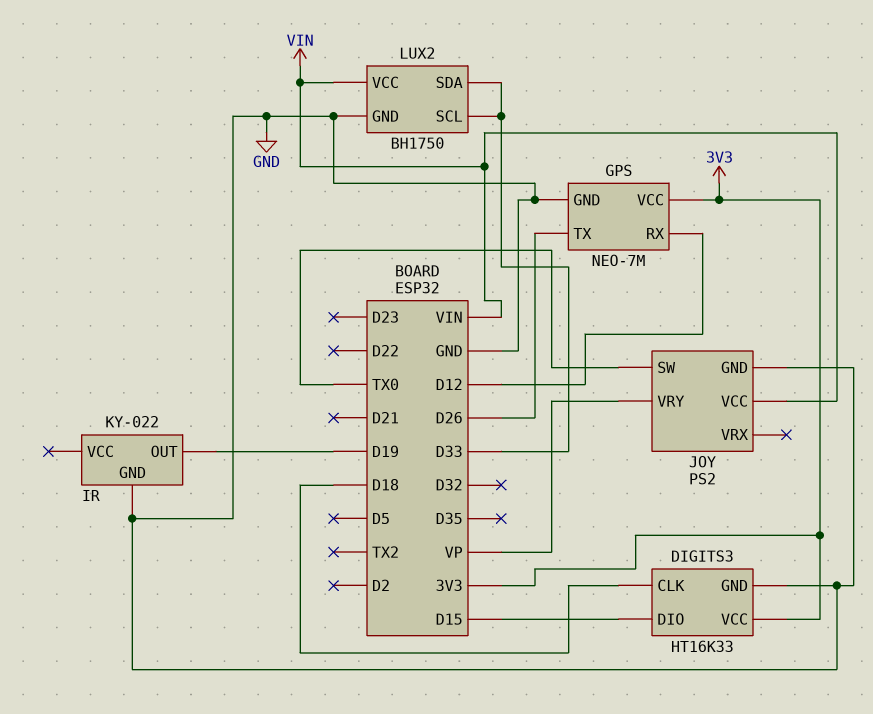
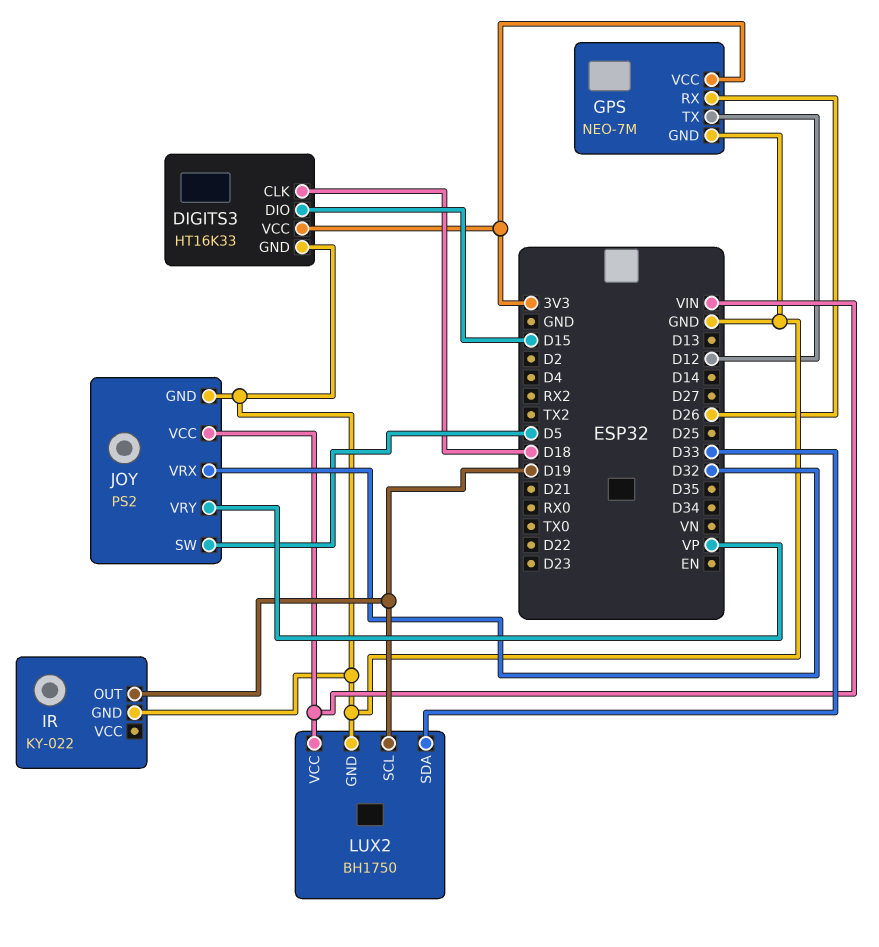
GPS pin RX: D12 -> D26
GPS pin TX: D26 -> D12
JOY pin SW: TX0 -> D5
JOY pin VRX: none -> D32
LUX2 pin SCL: D33 -> D19

